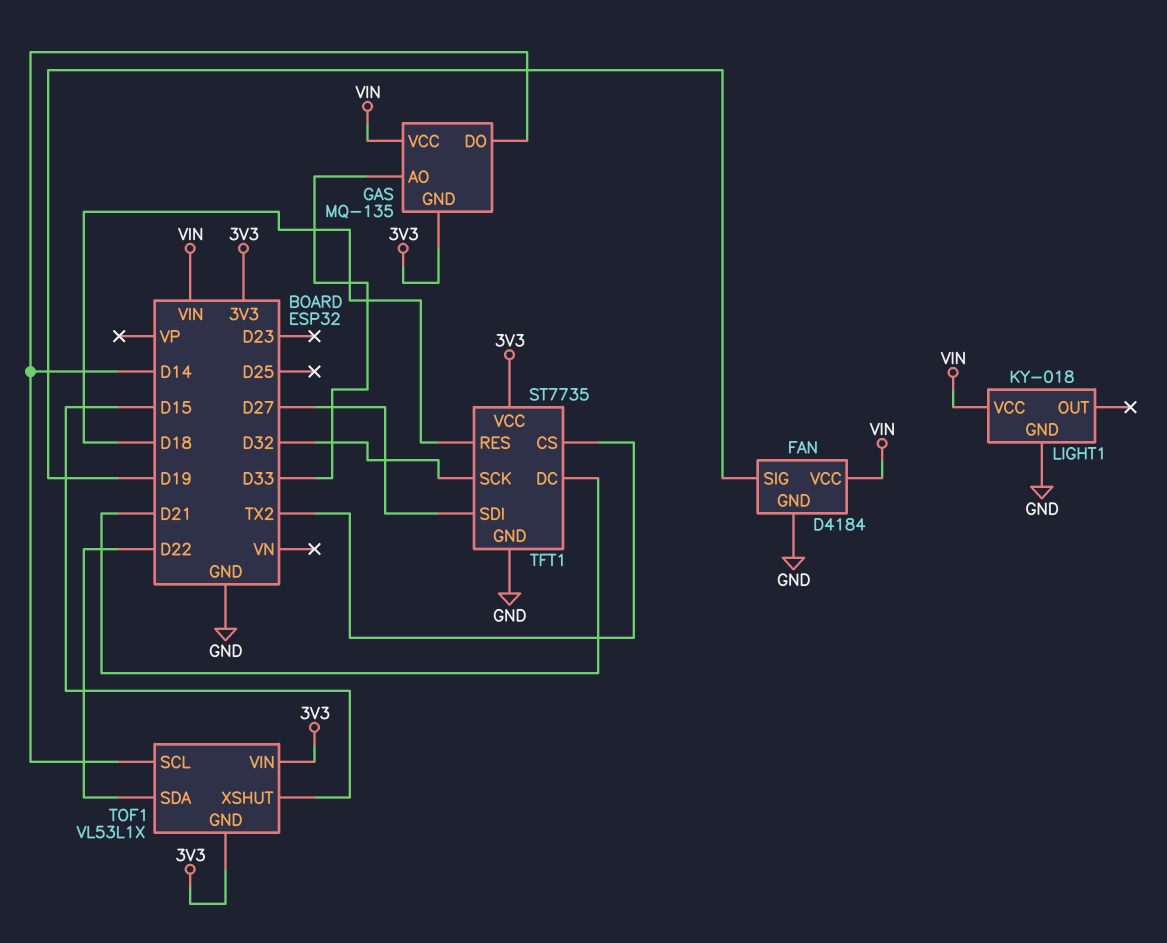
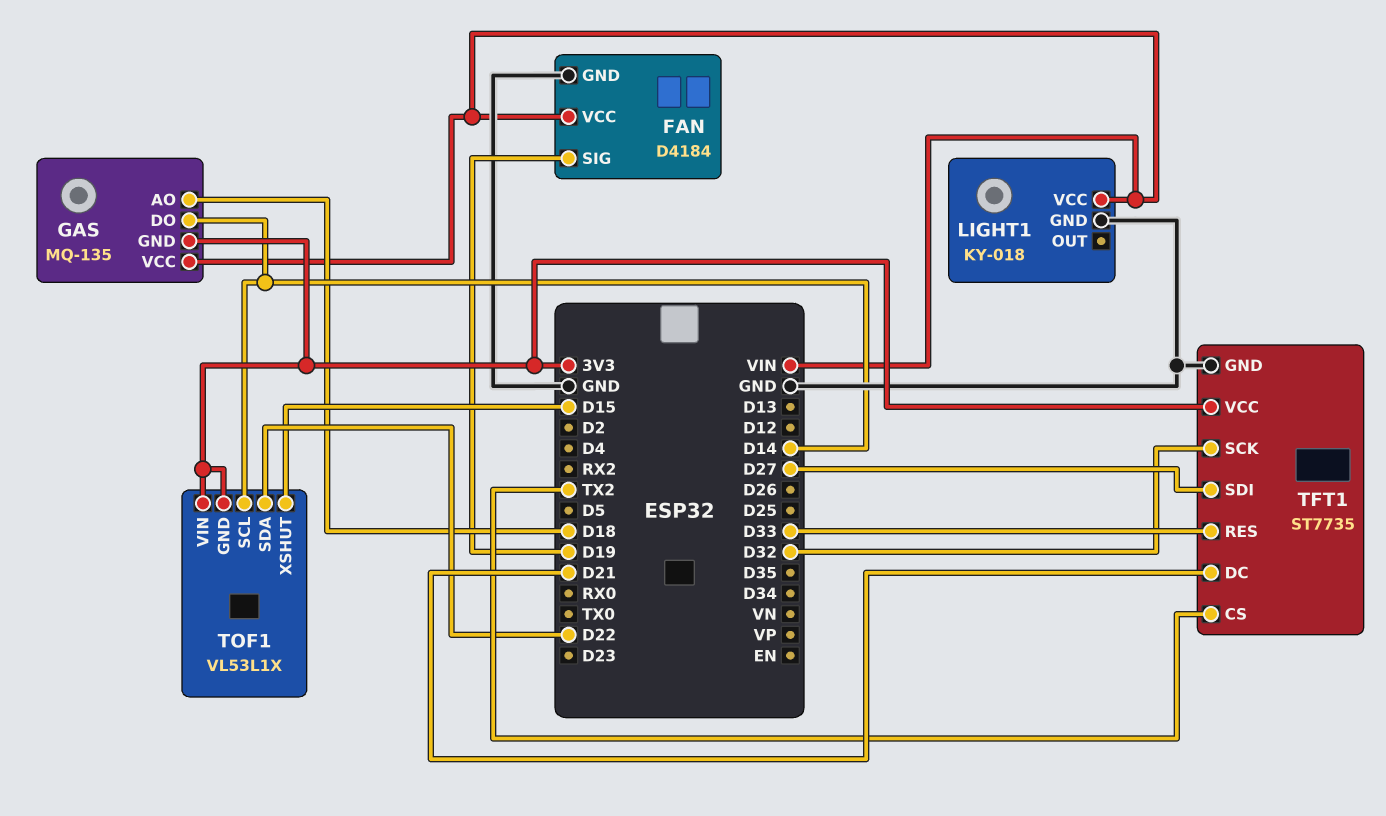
GAS pin AO: D33 -> D18
TFT1 pin RES: D18 -> D33

